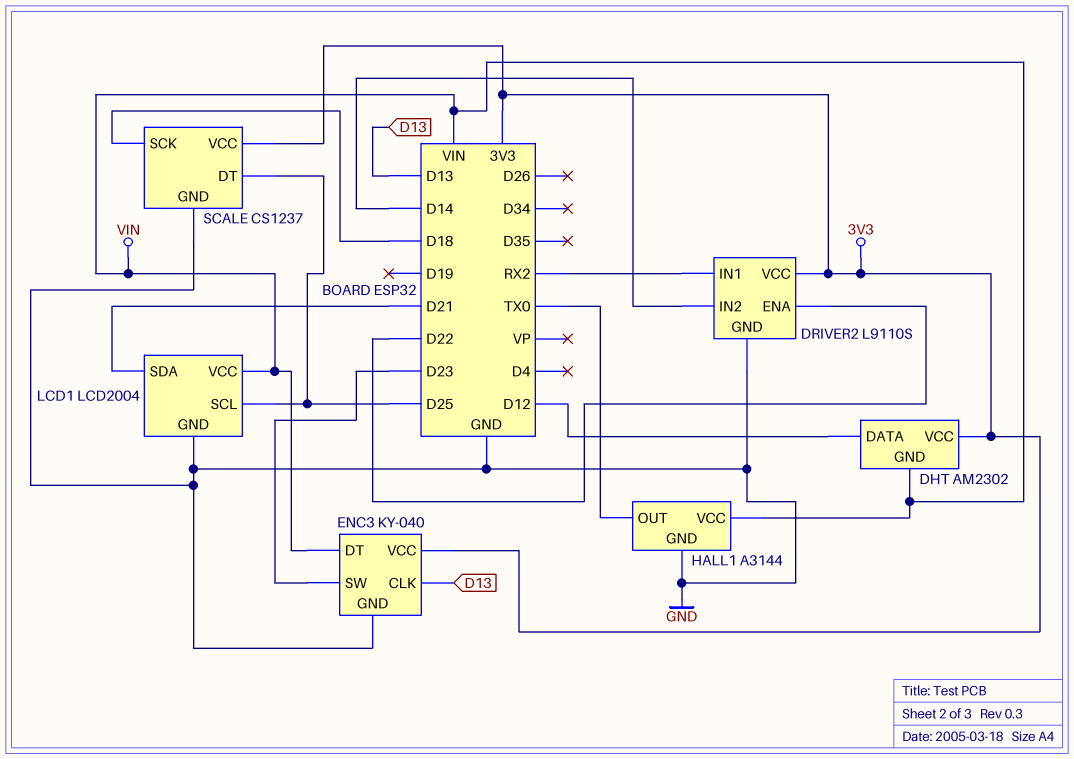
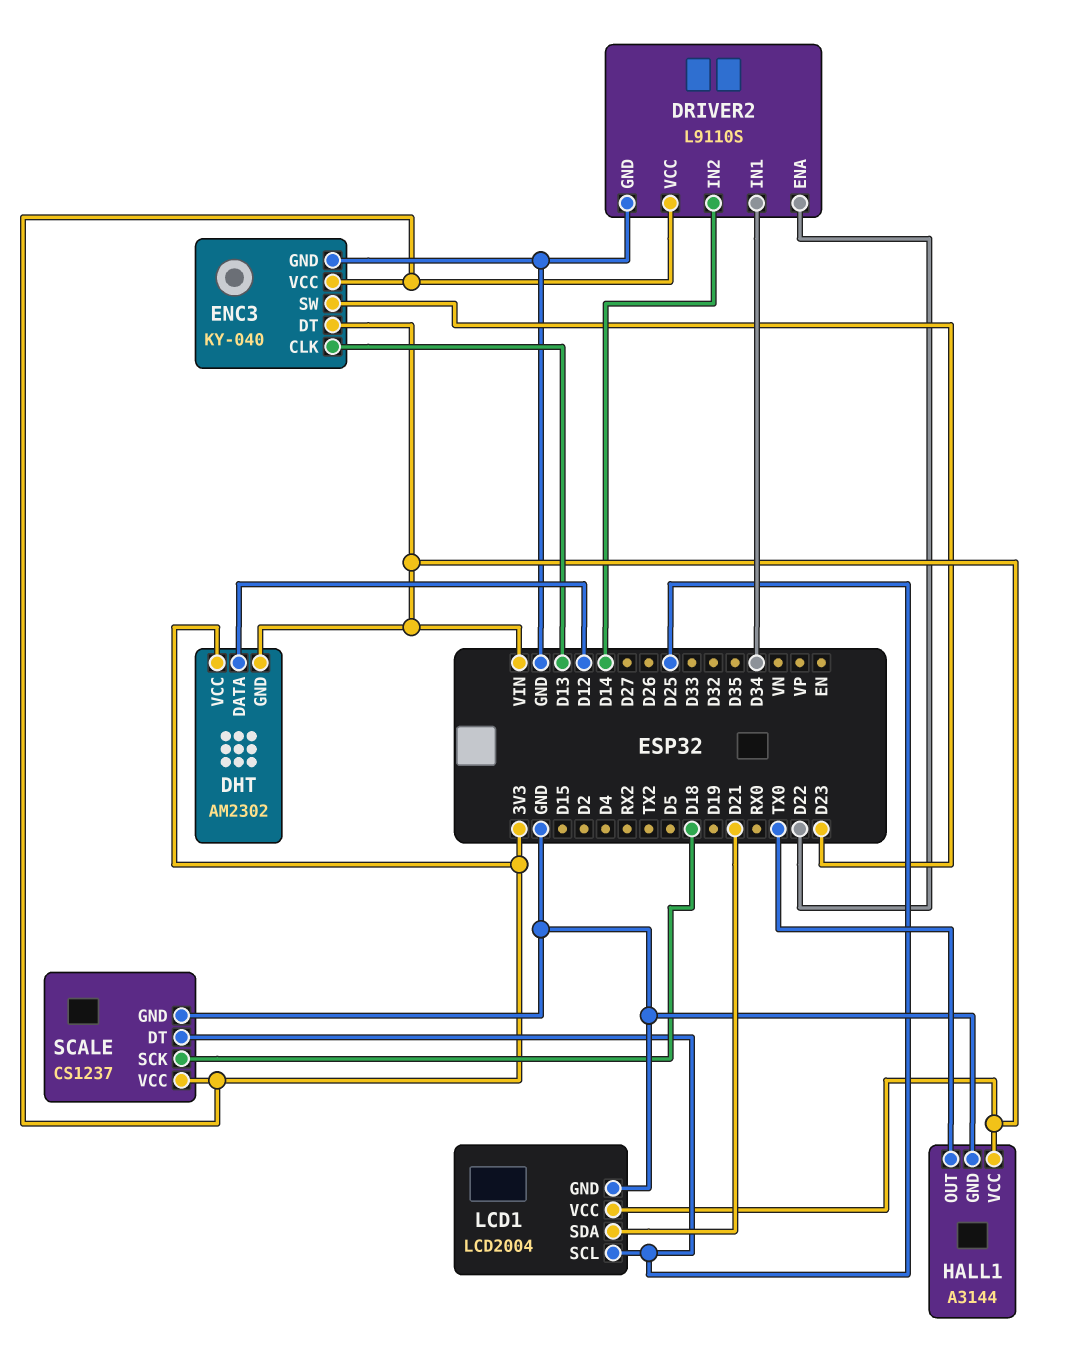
DRIVER2 pin IN1: RX2 -> D34

